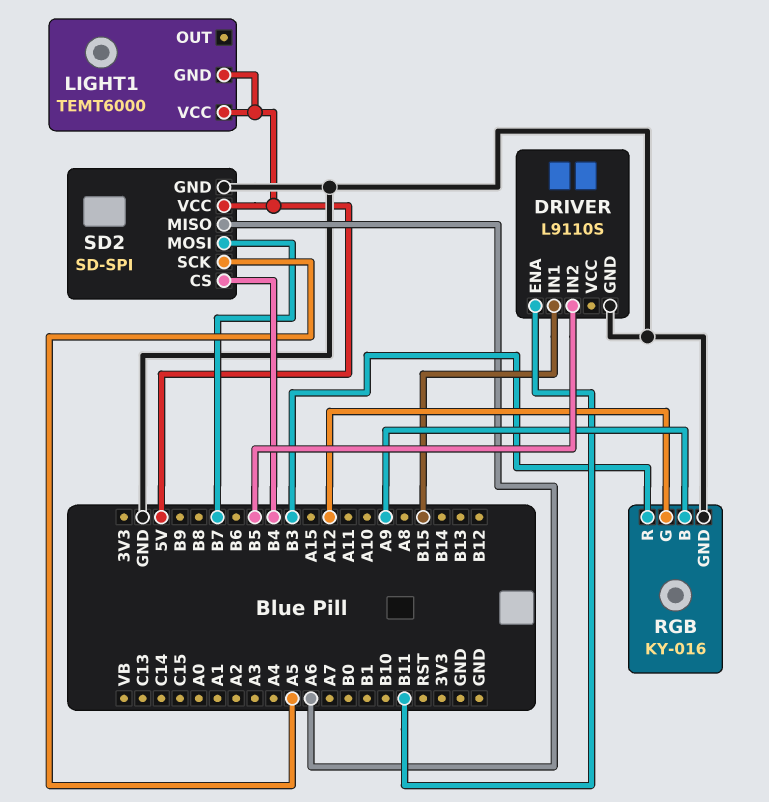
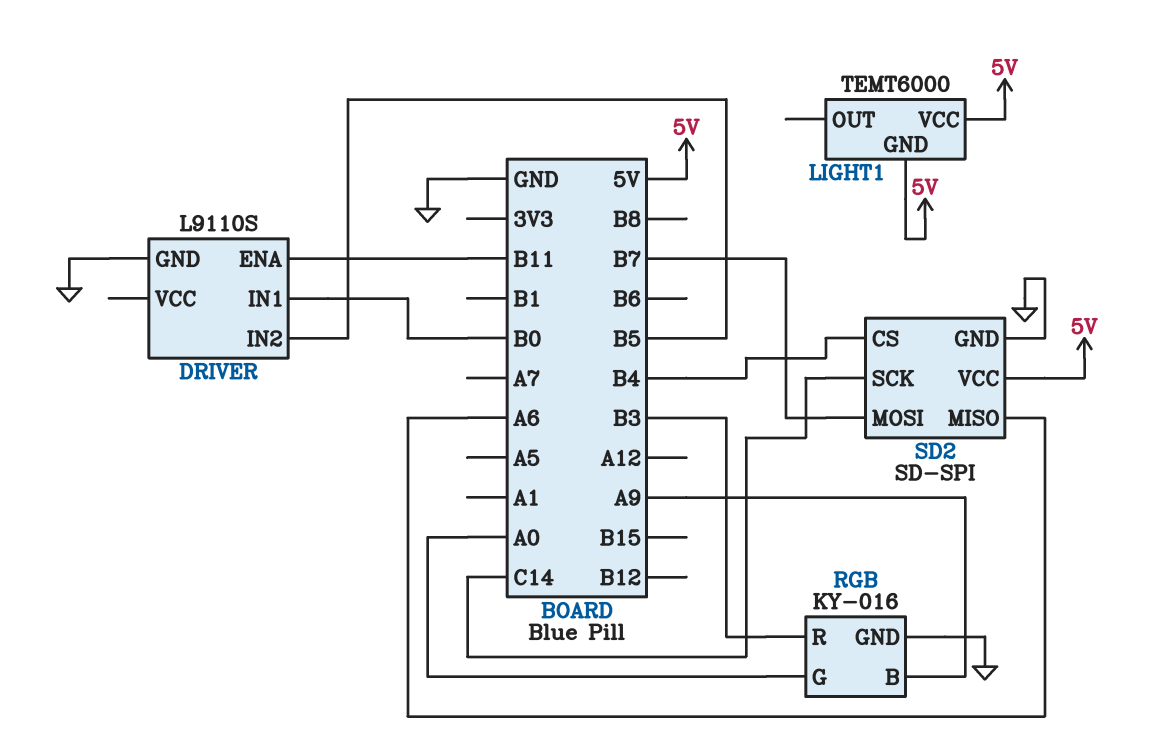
DRIVER pin IN1: B15 -> B0
RGB pin G: A12 -> A0
SD2 pin SCK: A5 -> C14

